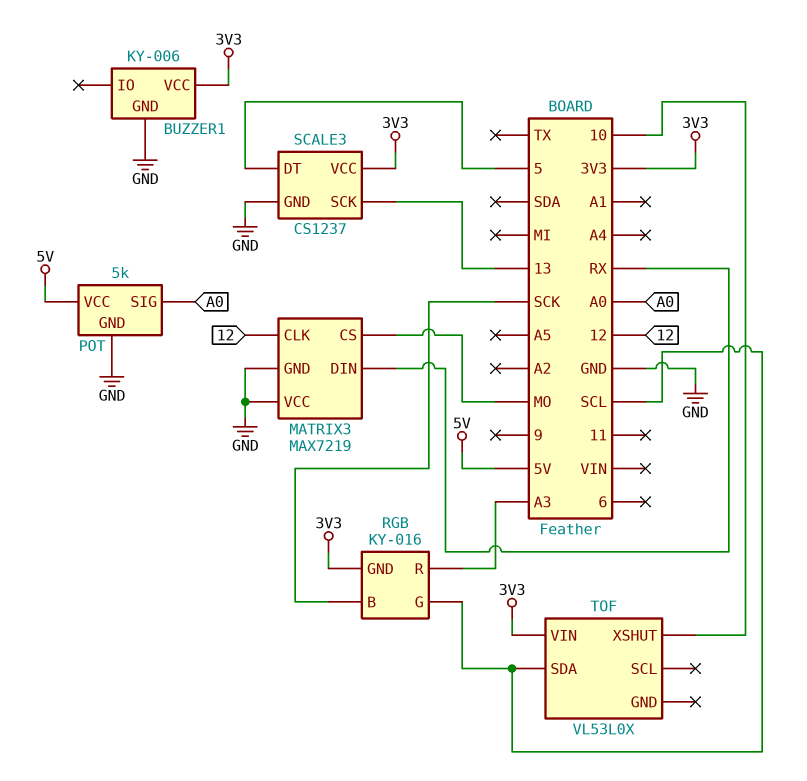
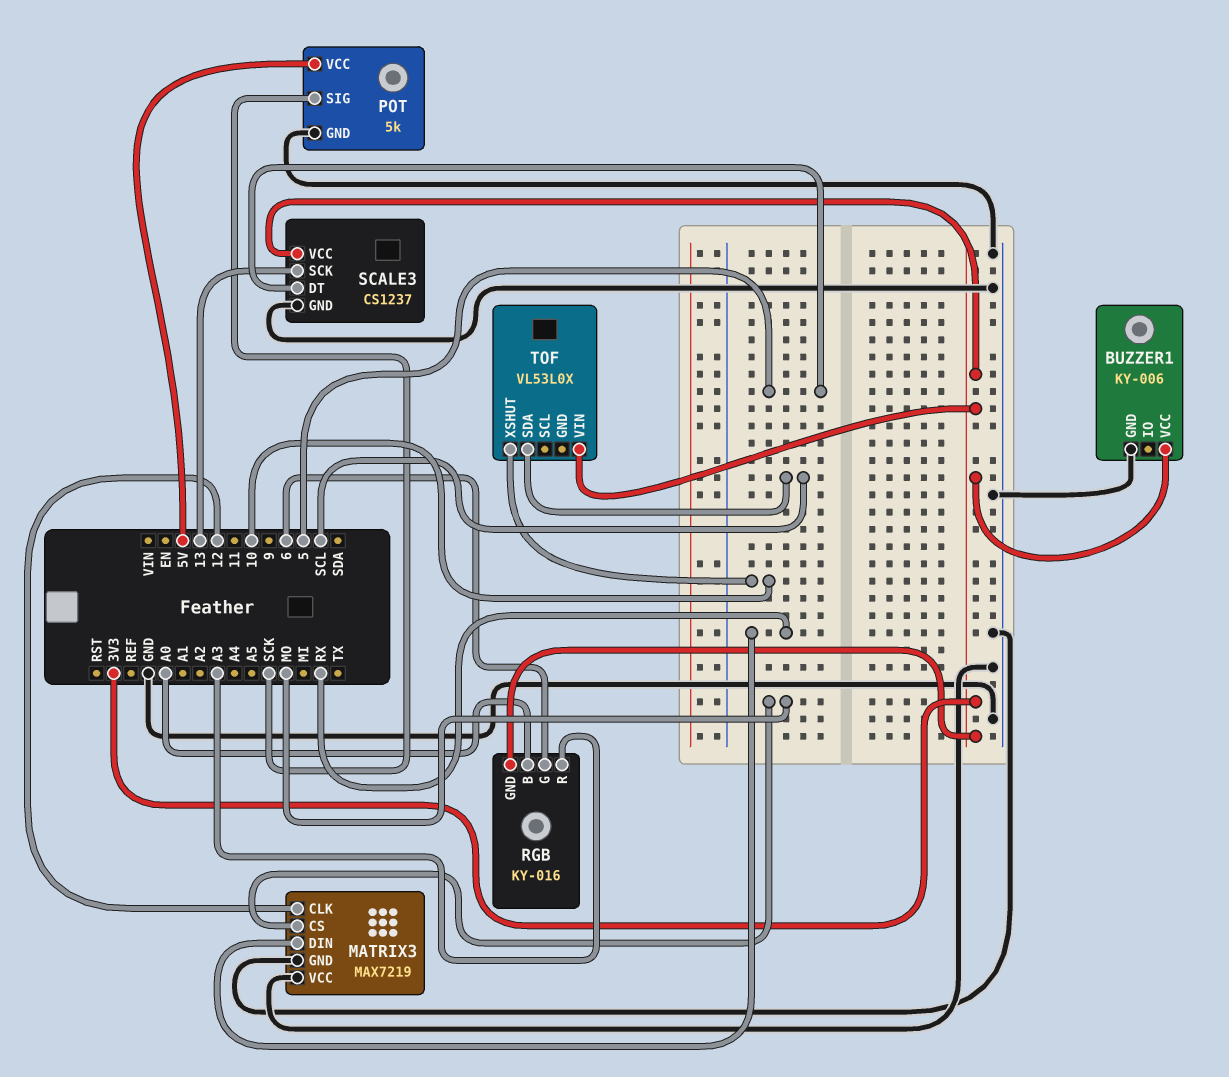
POT pin SIG: A0 -> SCK
RGB pin B: SCK -> A0
RGB pin G: SCL -> 6

